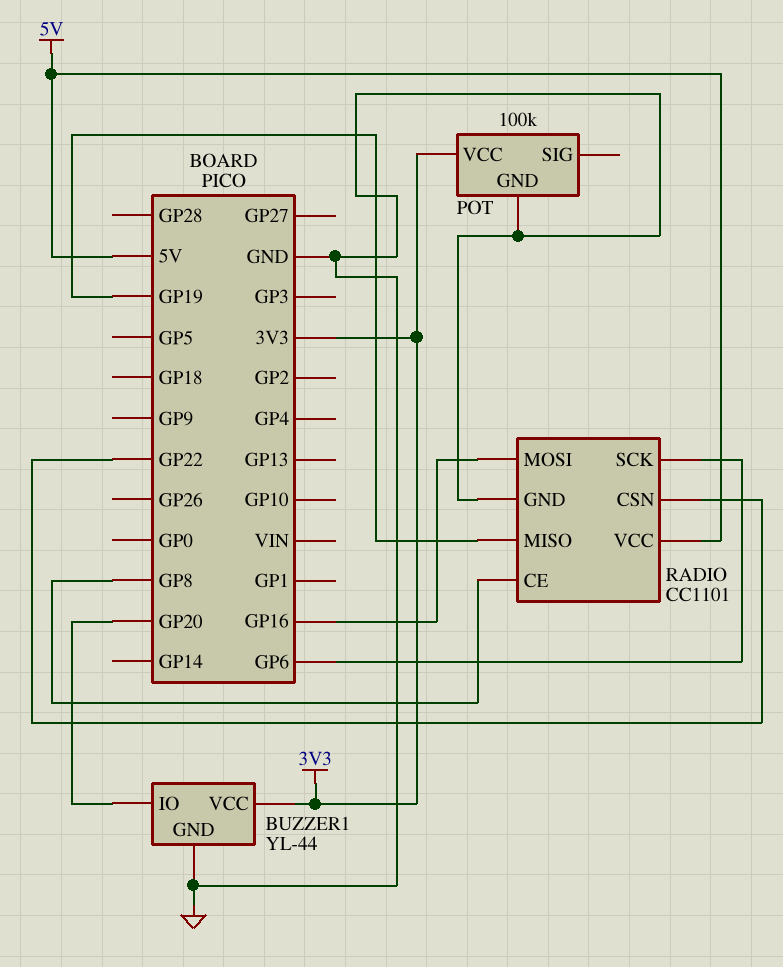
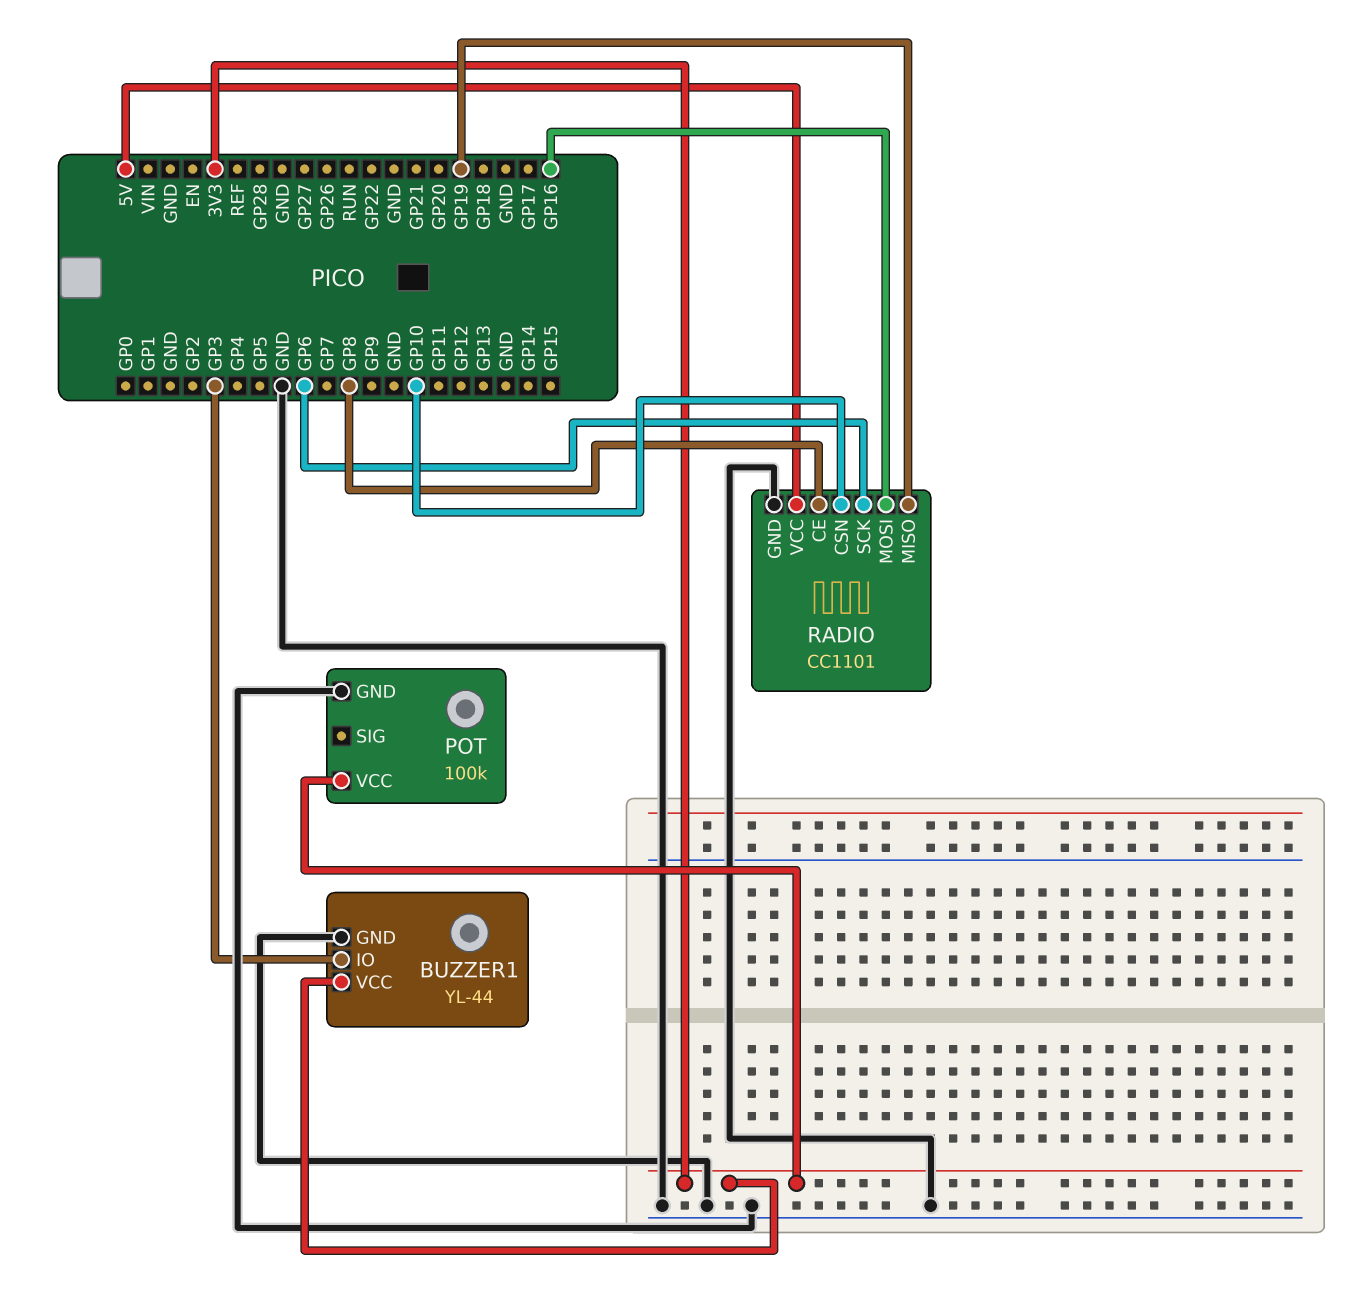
BUZZER1 pin IO: GP20 -> GP3
RADIO pin CSN: GP22 -> GP10

